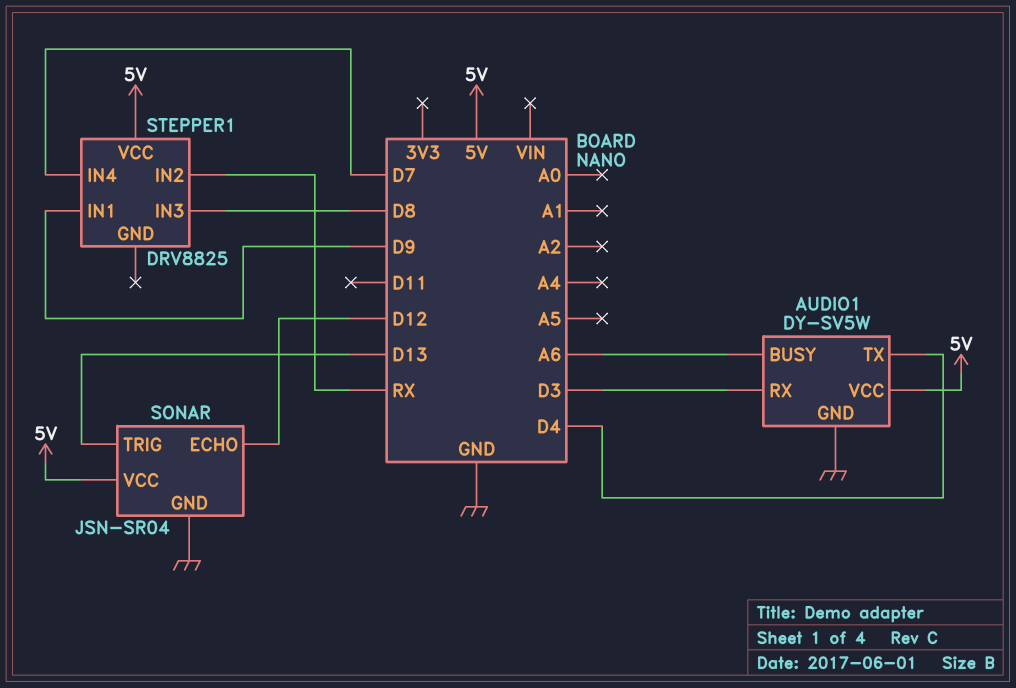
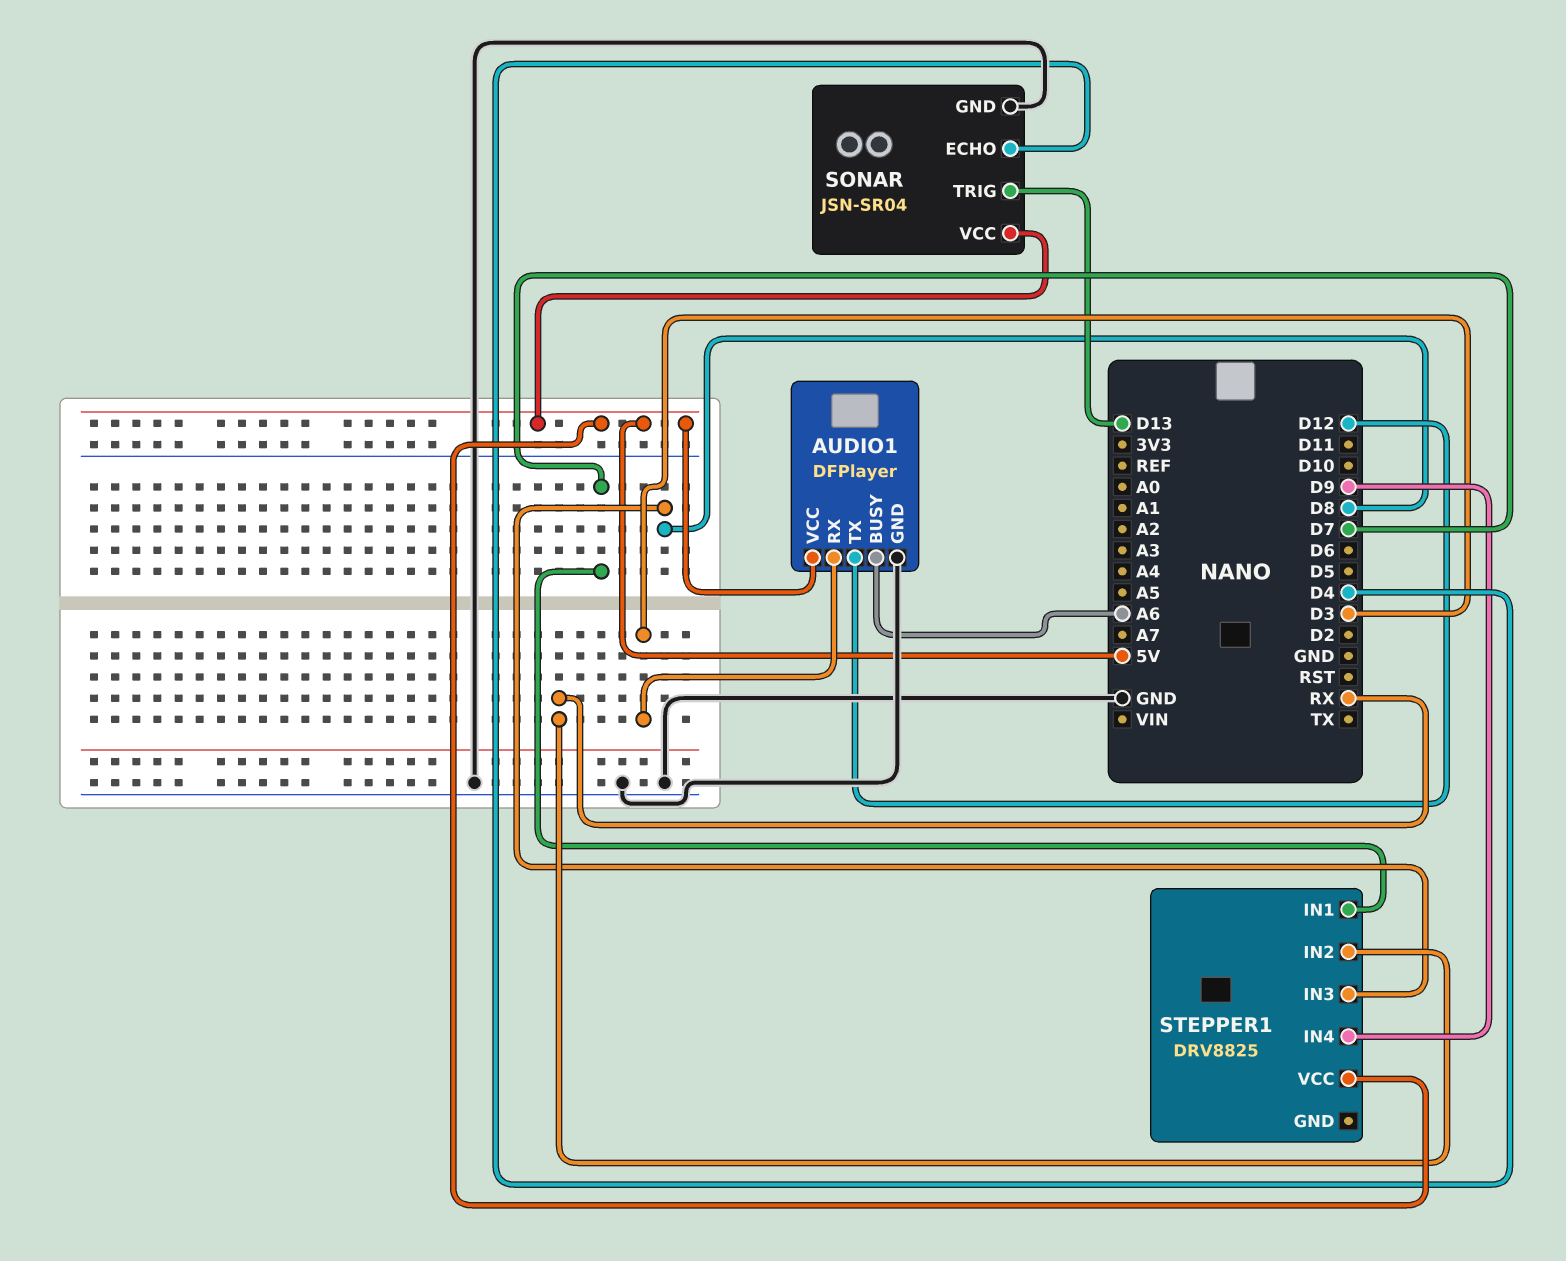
AUDIO1: DY-SV5W -> DFPlayer
AUDIO1 pin TX: D4 -> D12
SONAR pin ECHO: D12 -> D4
STEPPER1 pin IN1: D9 -> D7
STEPPER1 pin IN4: D7 -> D9

